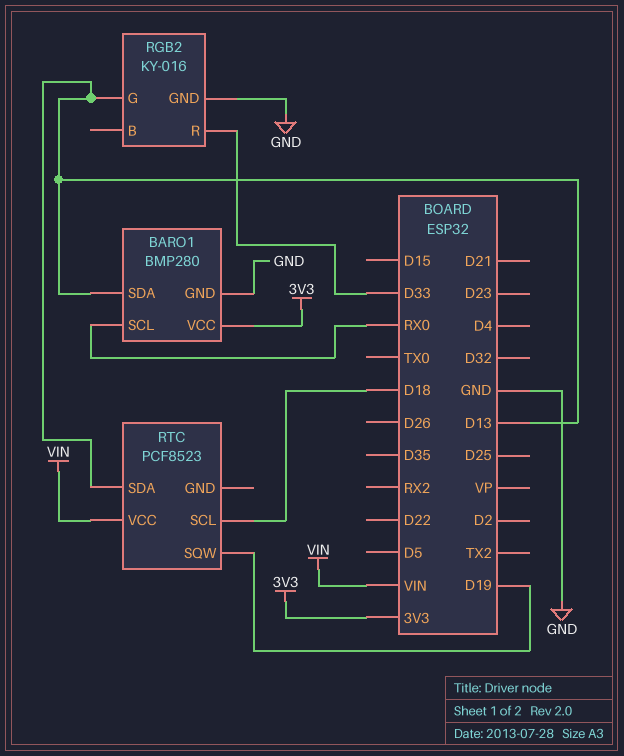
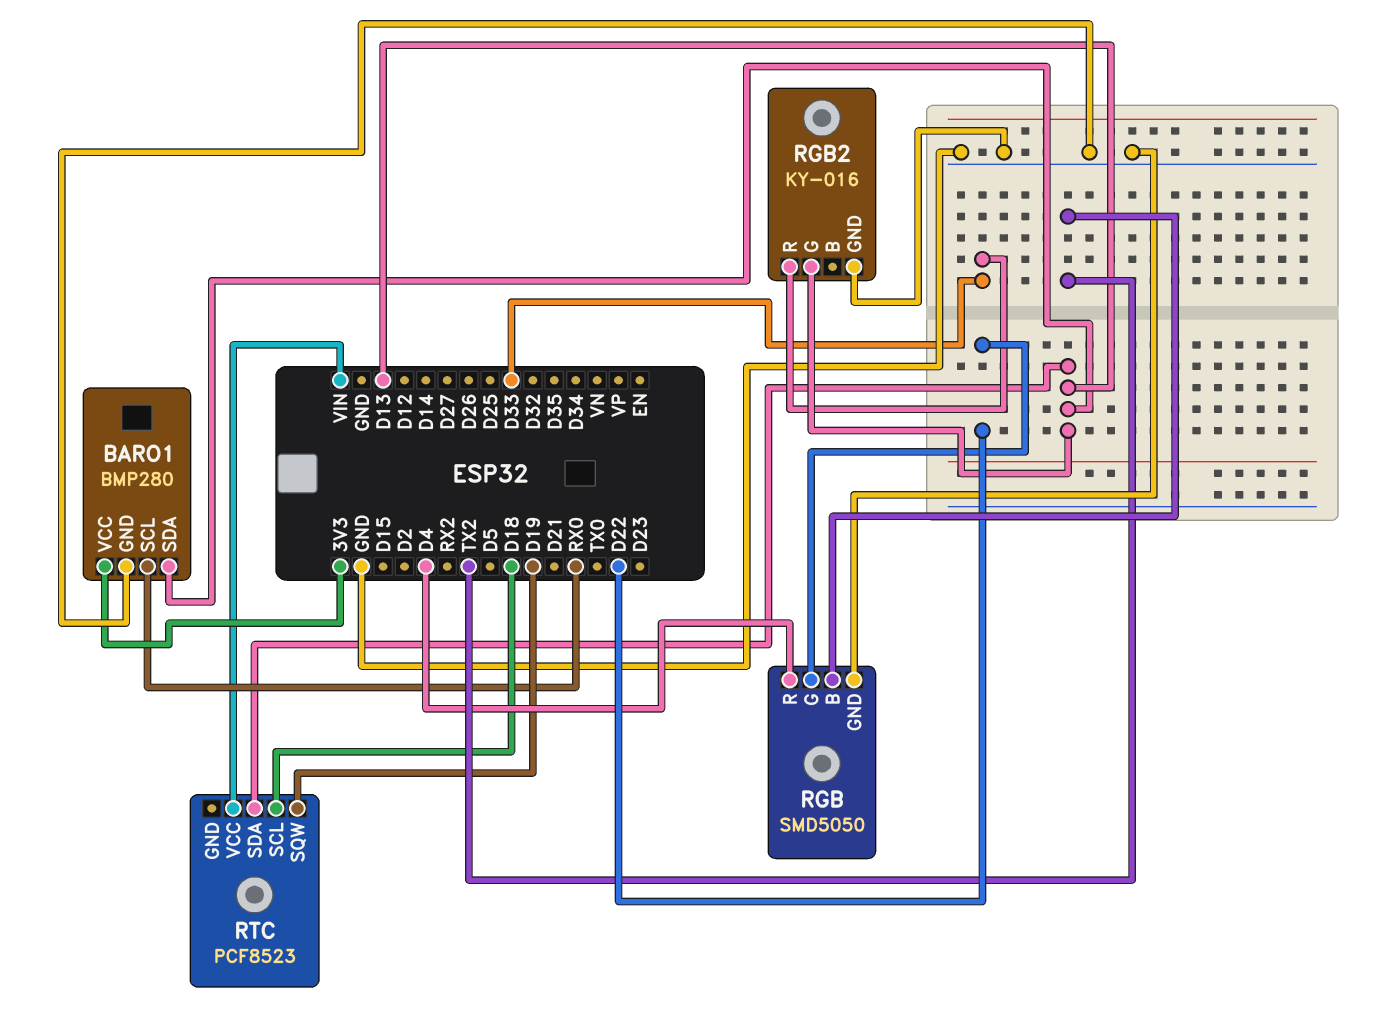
RGB: none -> SMD5050
RGB pin B: none -> TX2
RGB pin G: none -> D22
RGB pin GND: none -> GND
RGB pin R: none -> D4

